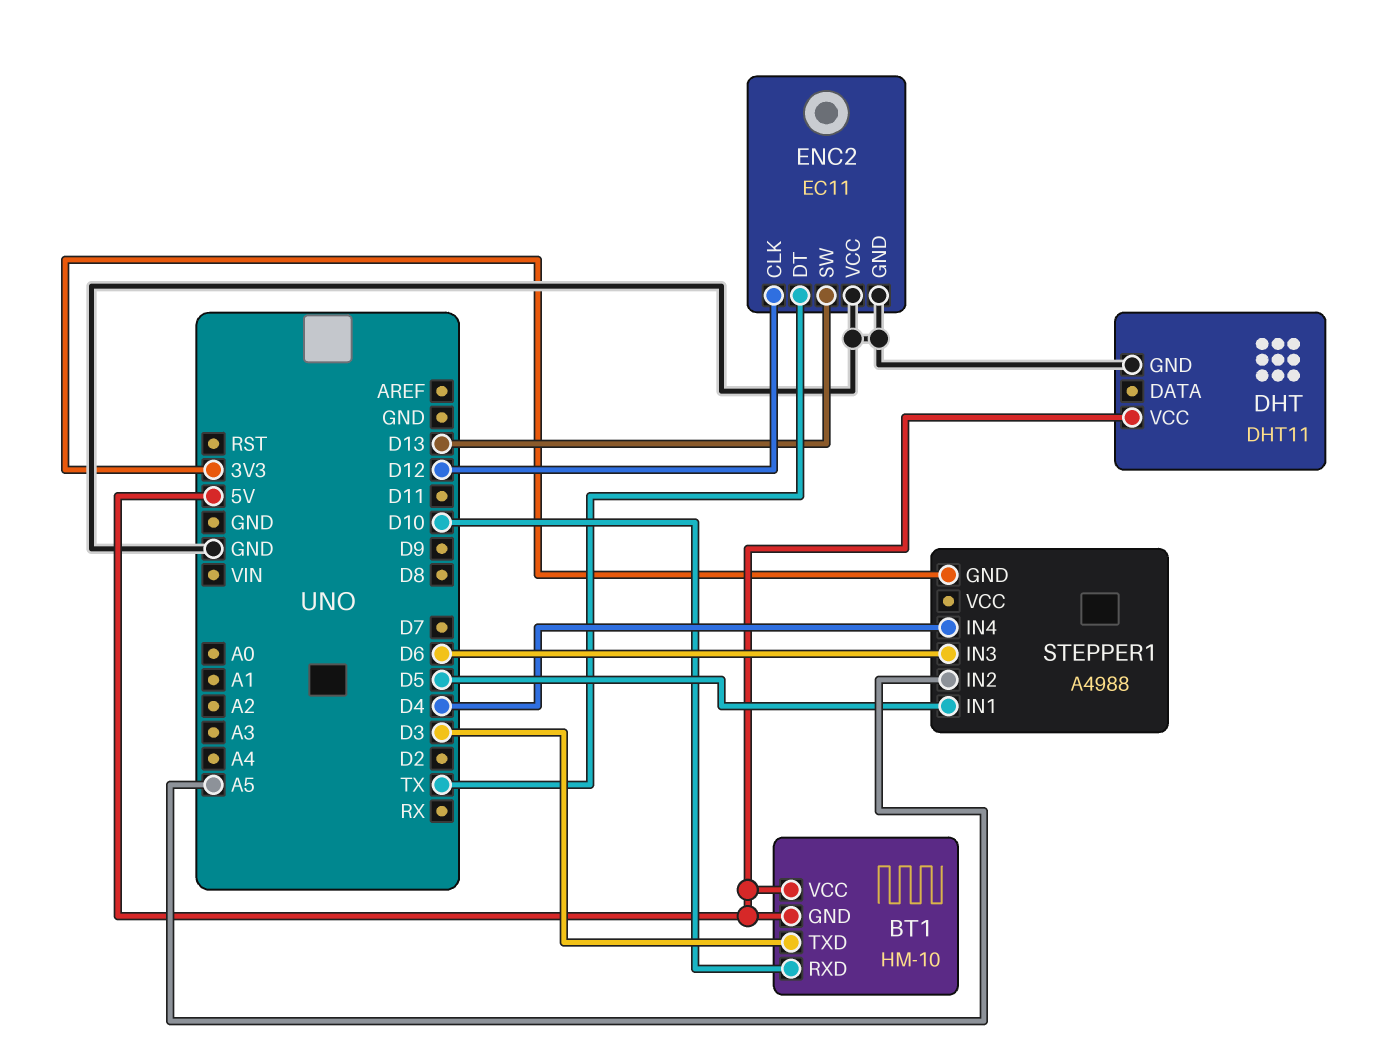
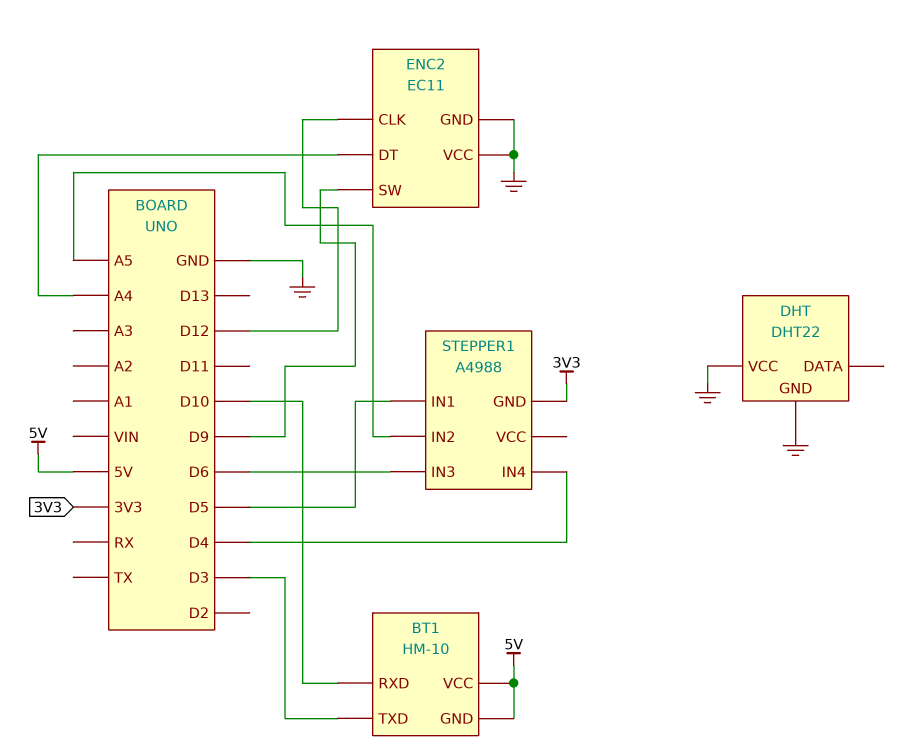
DHT: DHT11 -> DHT22
DHT pin VCC: 5V -> GND
ENC2 pin DT: TX -> A4
ENC2 pin SW: D13 -> D9

